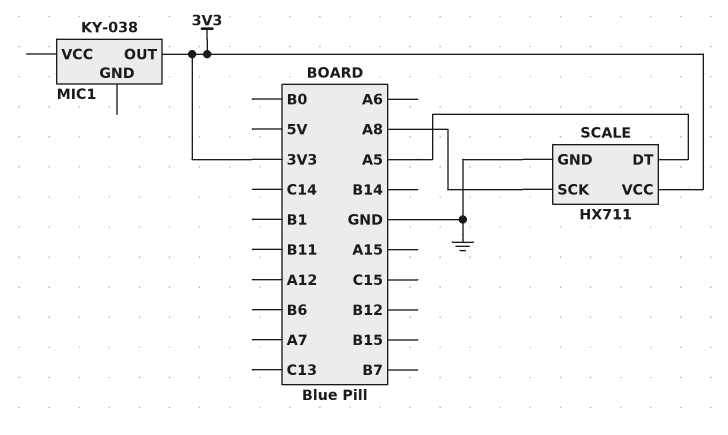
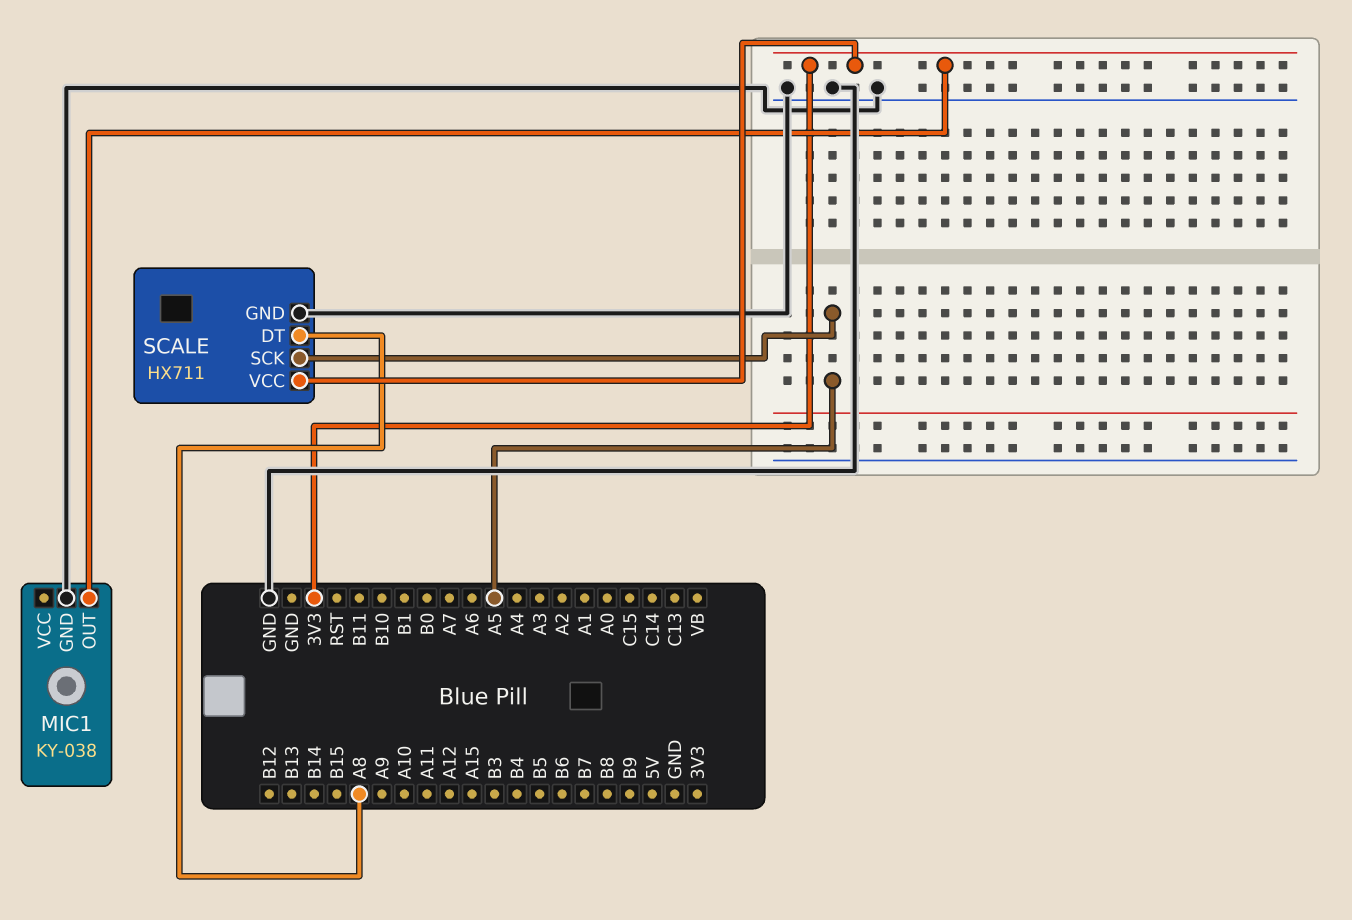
MIC1 pin GND: none -> GND
SCALE pin DT: A5 -> A8
SCALE pin SCK: A8 -> A5

